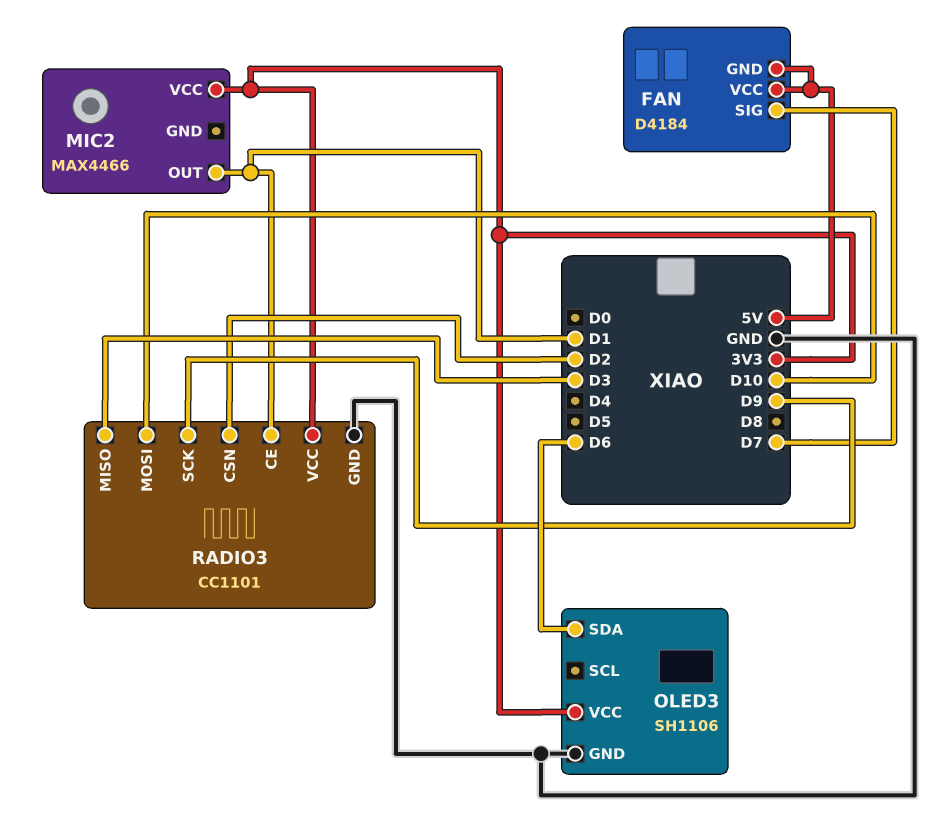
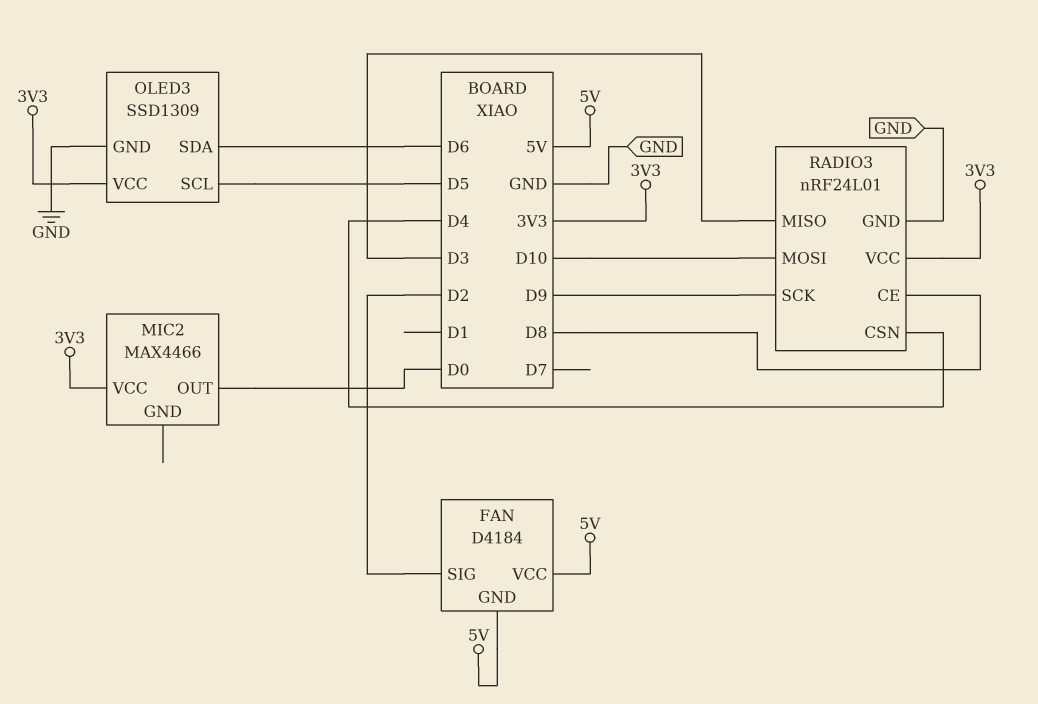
FAN pin SIG: D7 -> D2
MIC2 pin OUT: D1 -> D0
OLED3: SH1106 -> SSD1309
OLED3 pin SCL: none -> D5
RADIO3: CC1101 -> nRF24L01
RADIO3 pin CE: D1 -> D8
RADIO3 pin CSN: D2 -> D4

